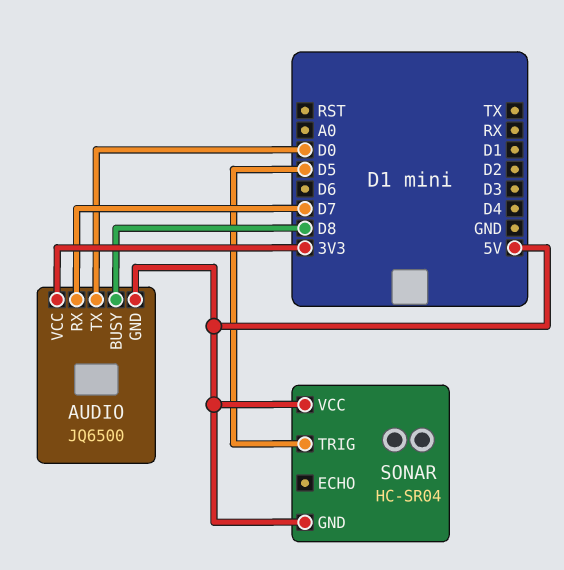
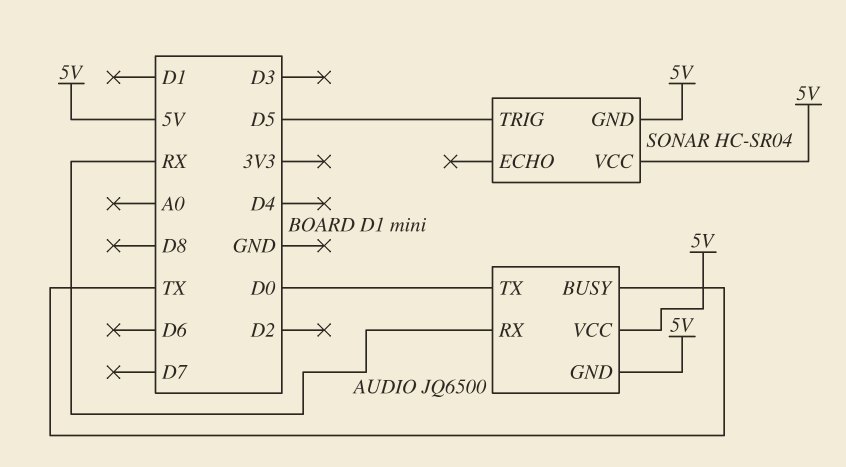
AUDIO pin BUSY: D8 -> TX
AUDIO pin RX: D7 -> RX
AUDIO pin VCC: 3V3 -> 5V

